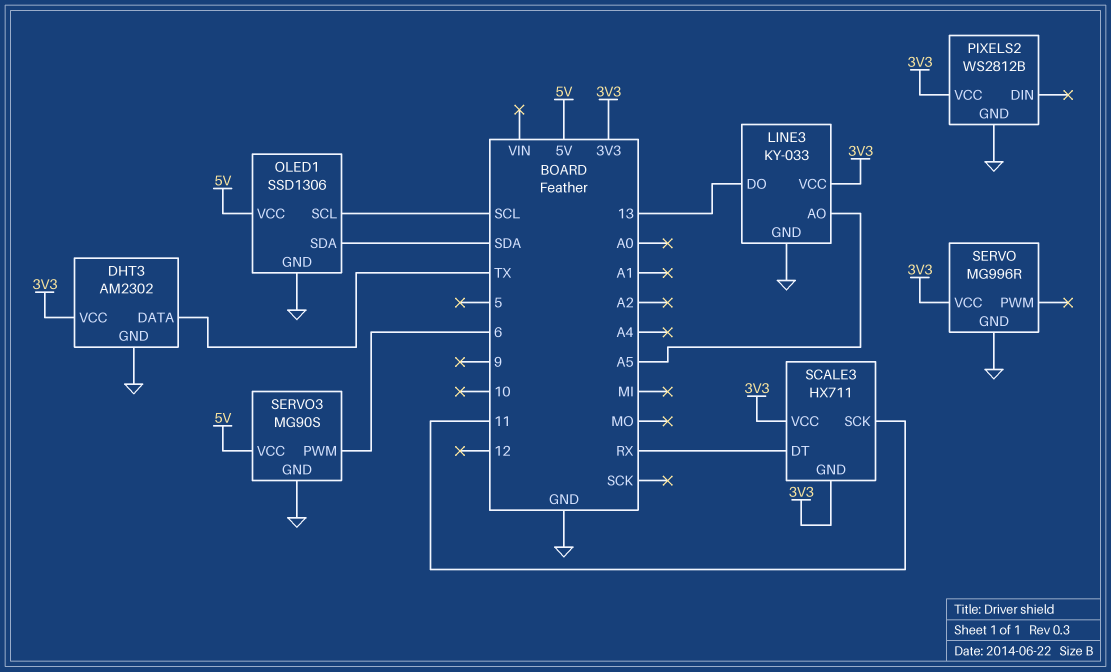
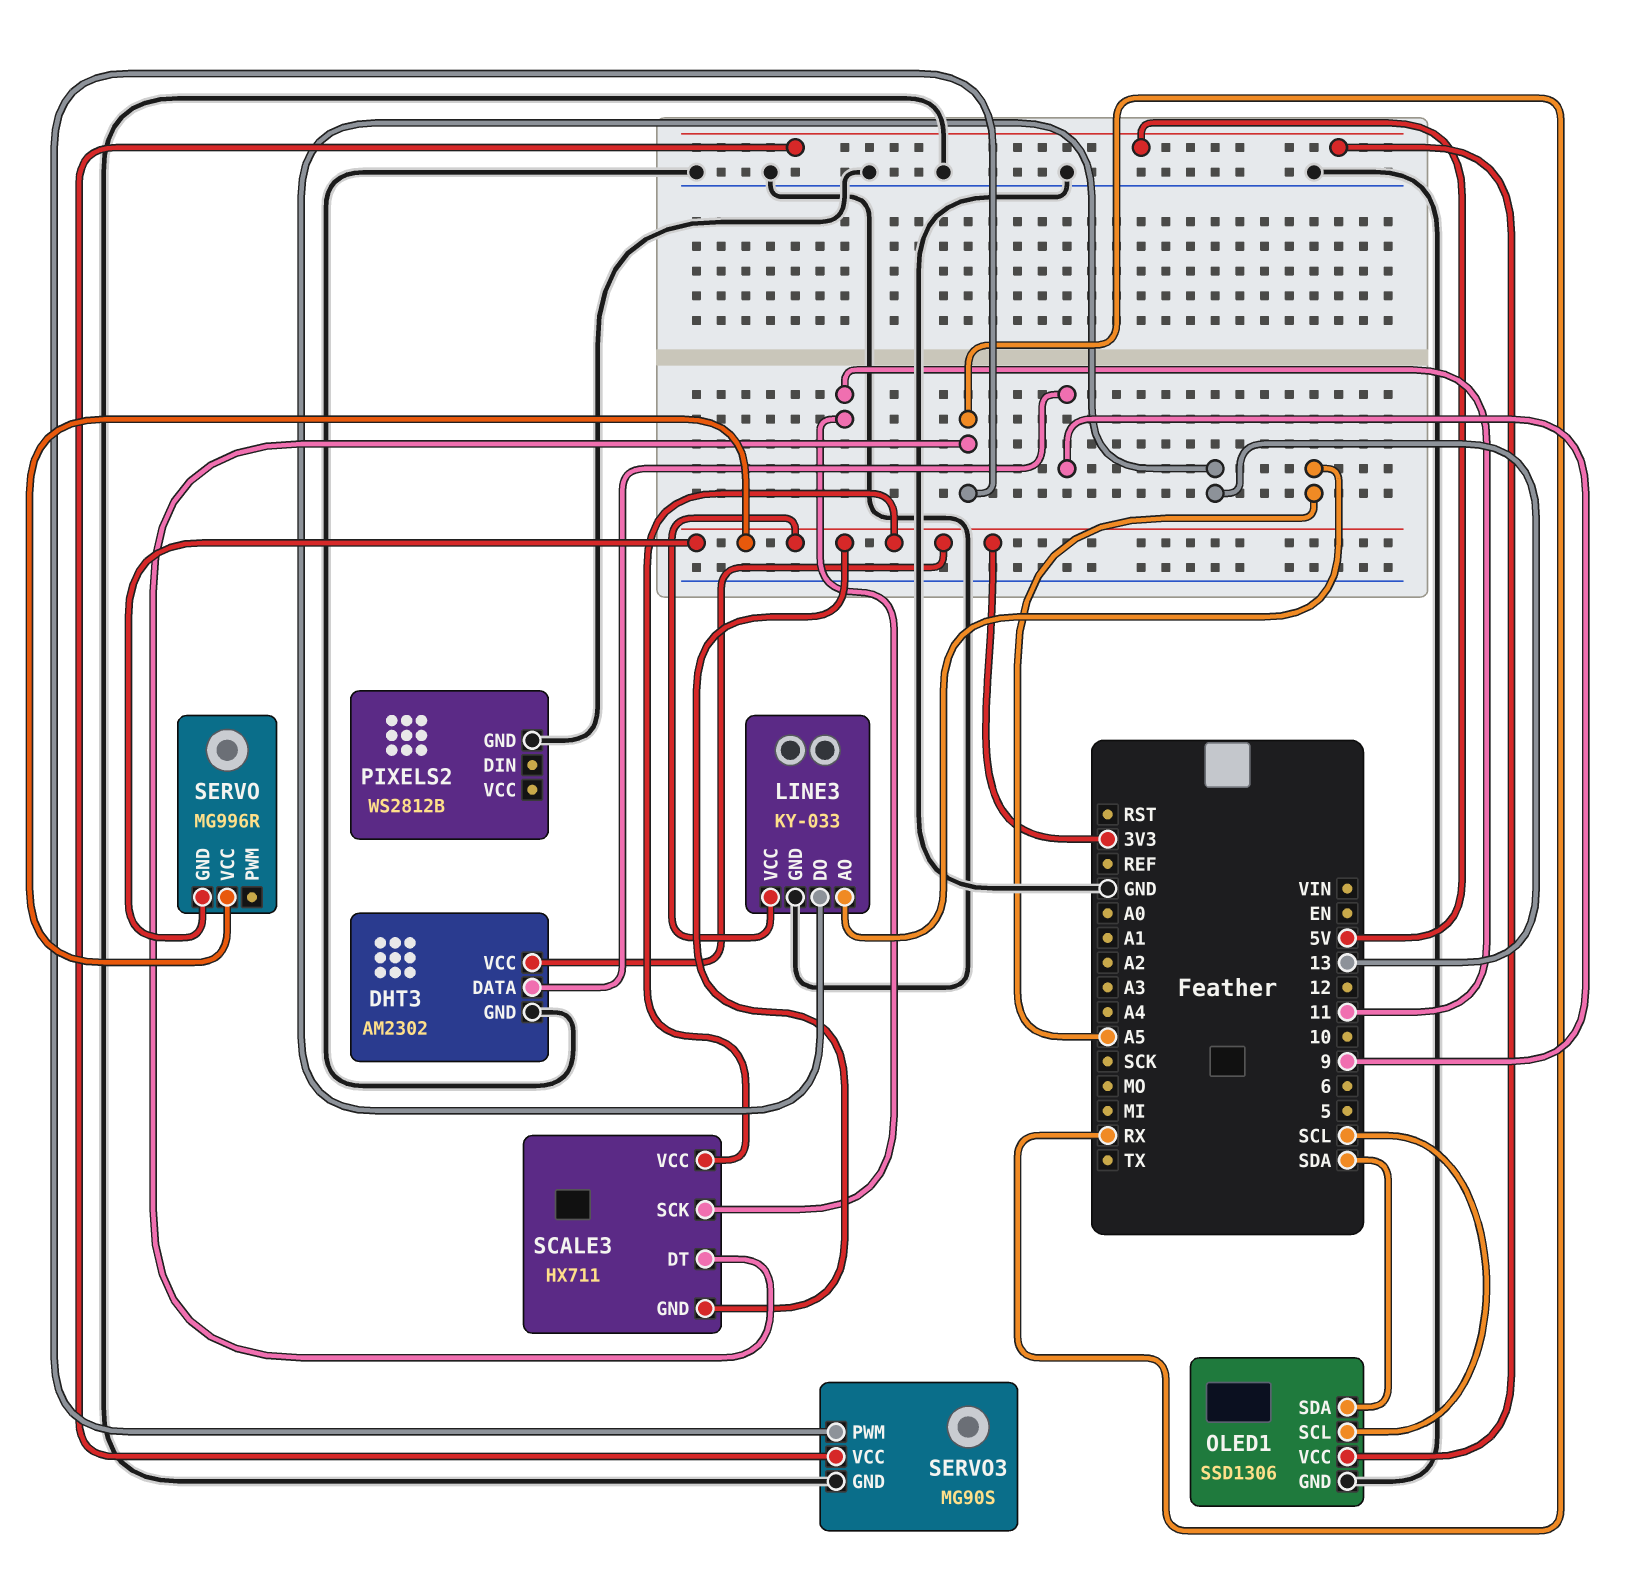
DHT3 pin DATA: TX -> 9
PIXELS2 pin VCC: 3V3 -> none
SERVO pin GND: GND -> 3V3
SERVO3 pin PWM: 6 -> RX

